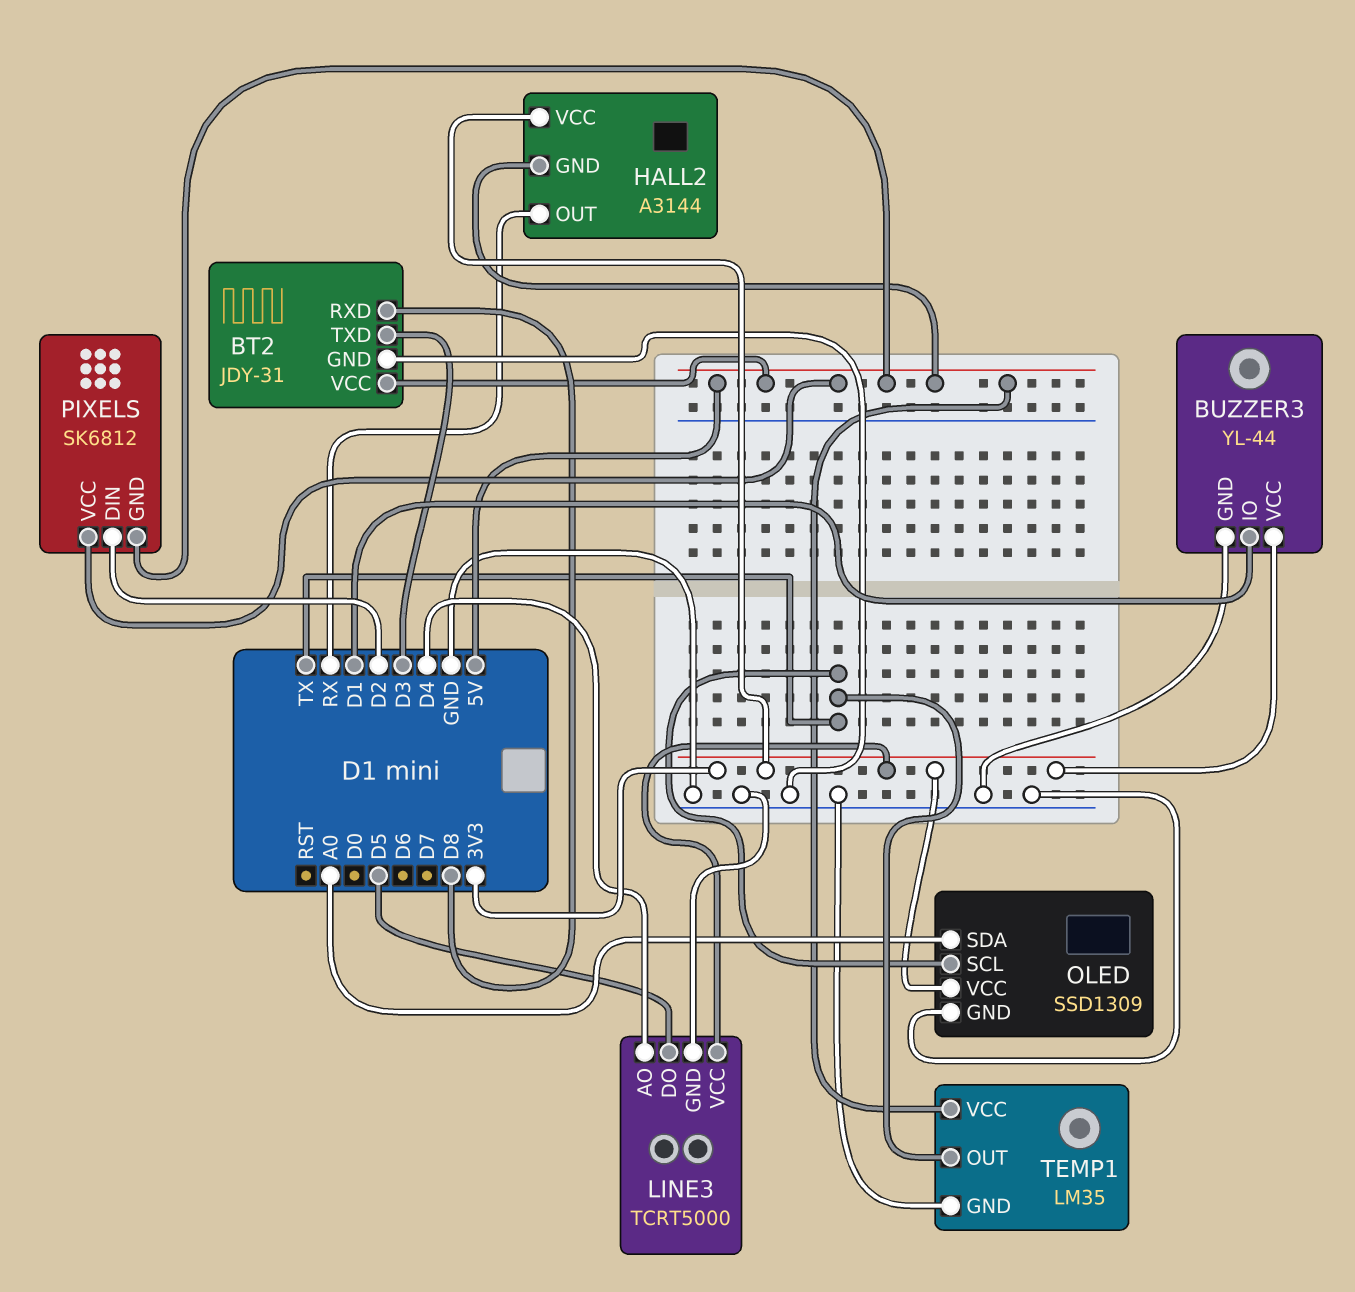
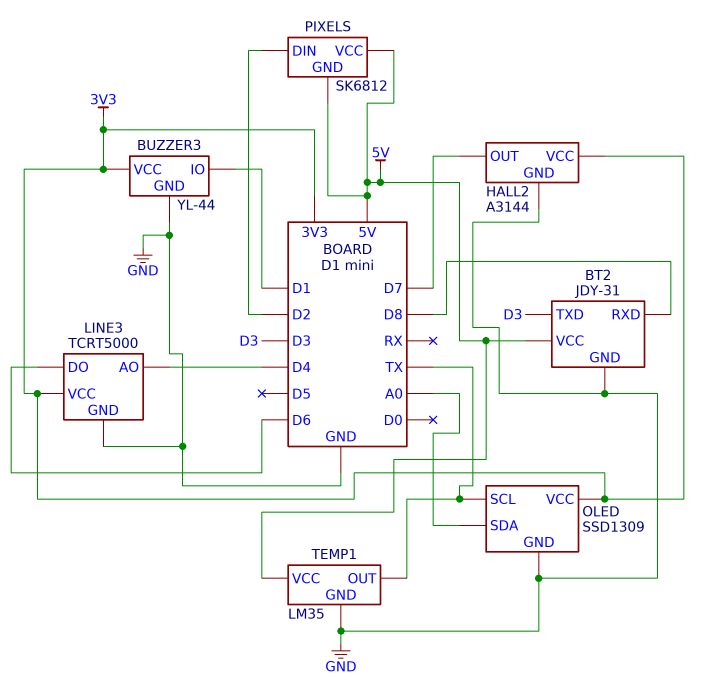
HALL2 pin GND: 5V -> GND
HALL2 pin OUT: RX -> D7
LINE3 pin DO: D5 -> D6

